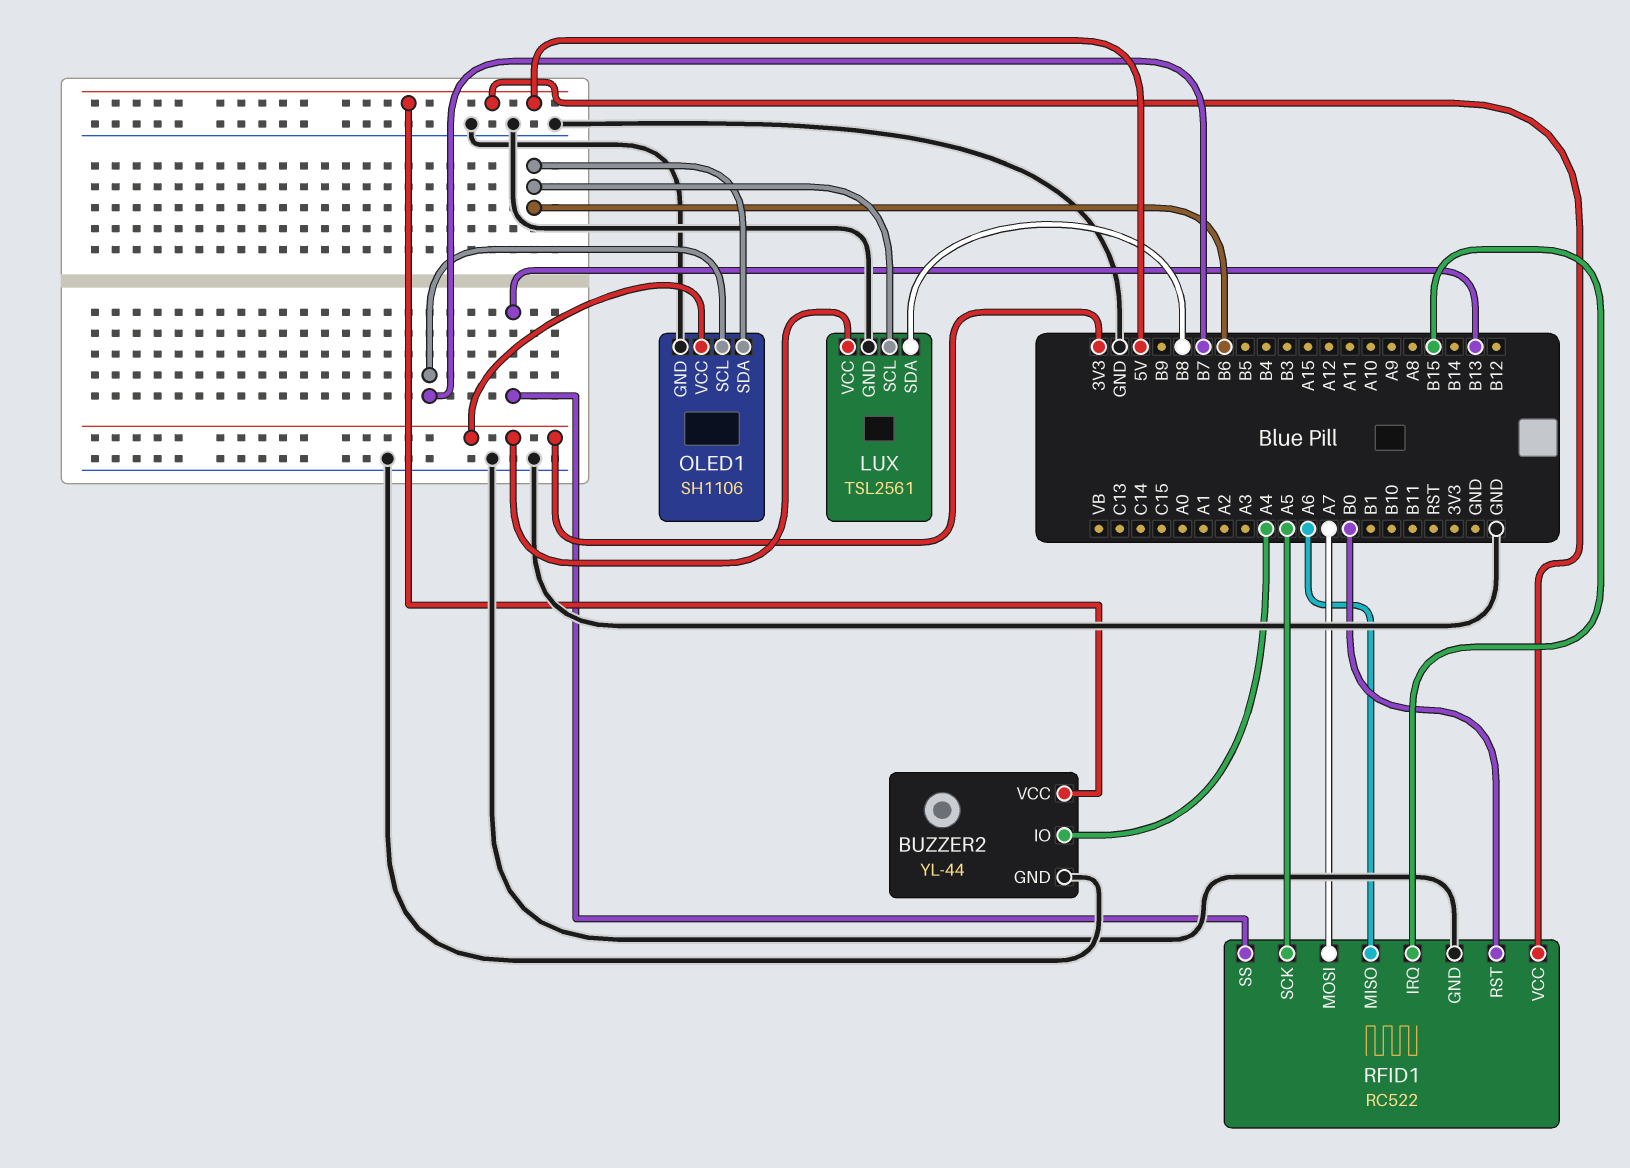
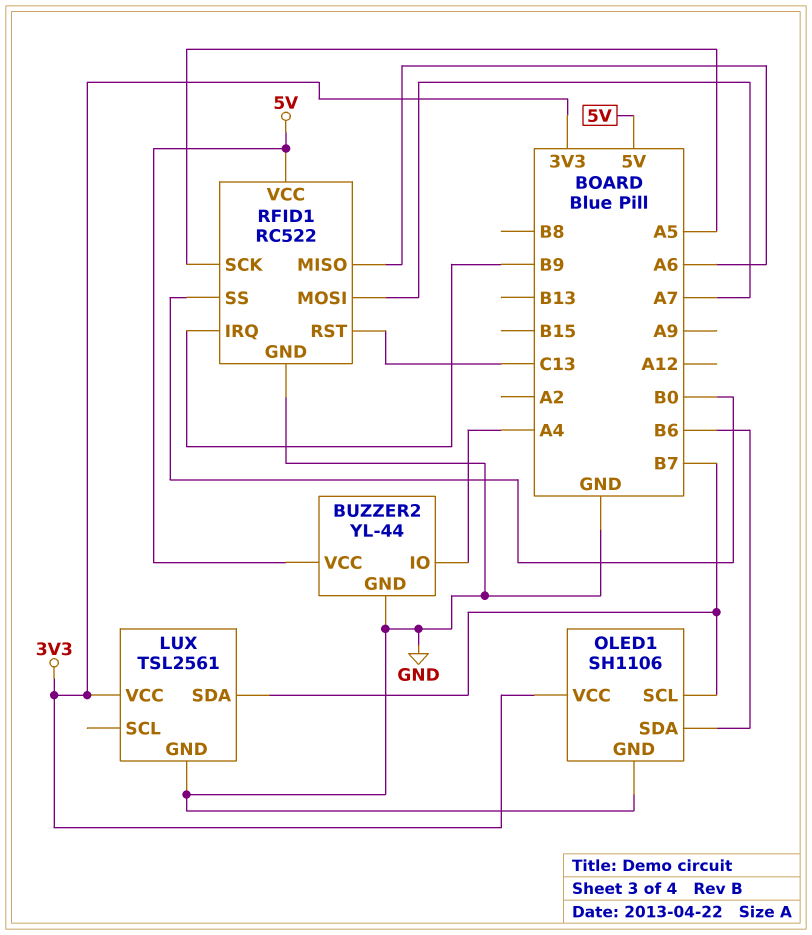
LUX pin SCL: B6 -> none
LUX pin SDA: B8 -> B7
RFID1 pin IRQ: B15 -> B9
RFID1 pin RST: B0 -> C13
RFID1 pin SS: B13 -> B0

